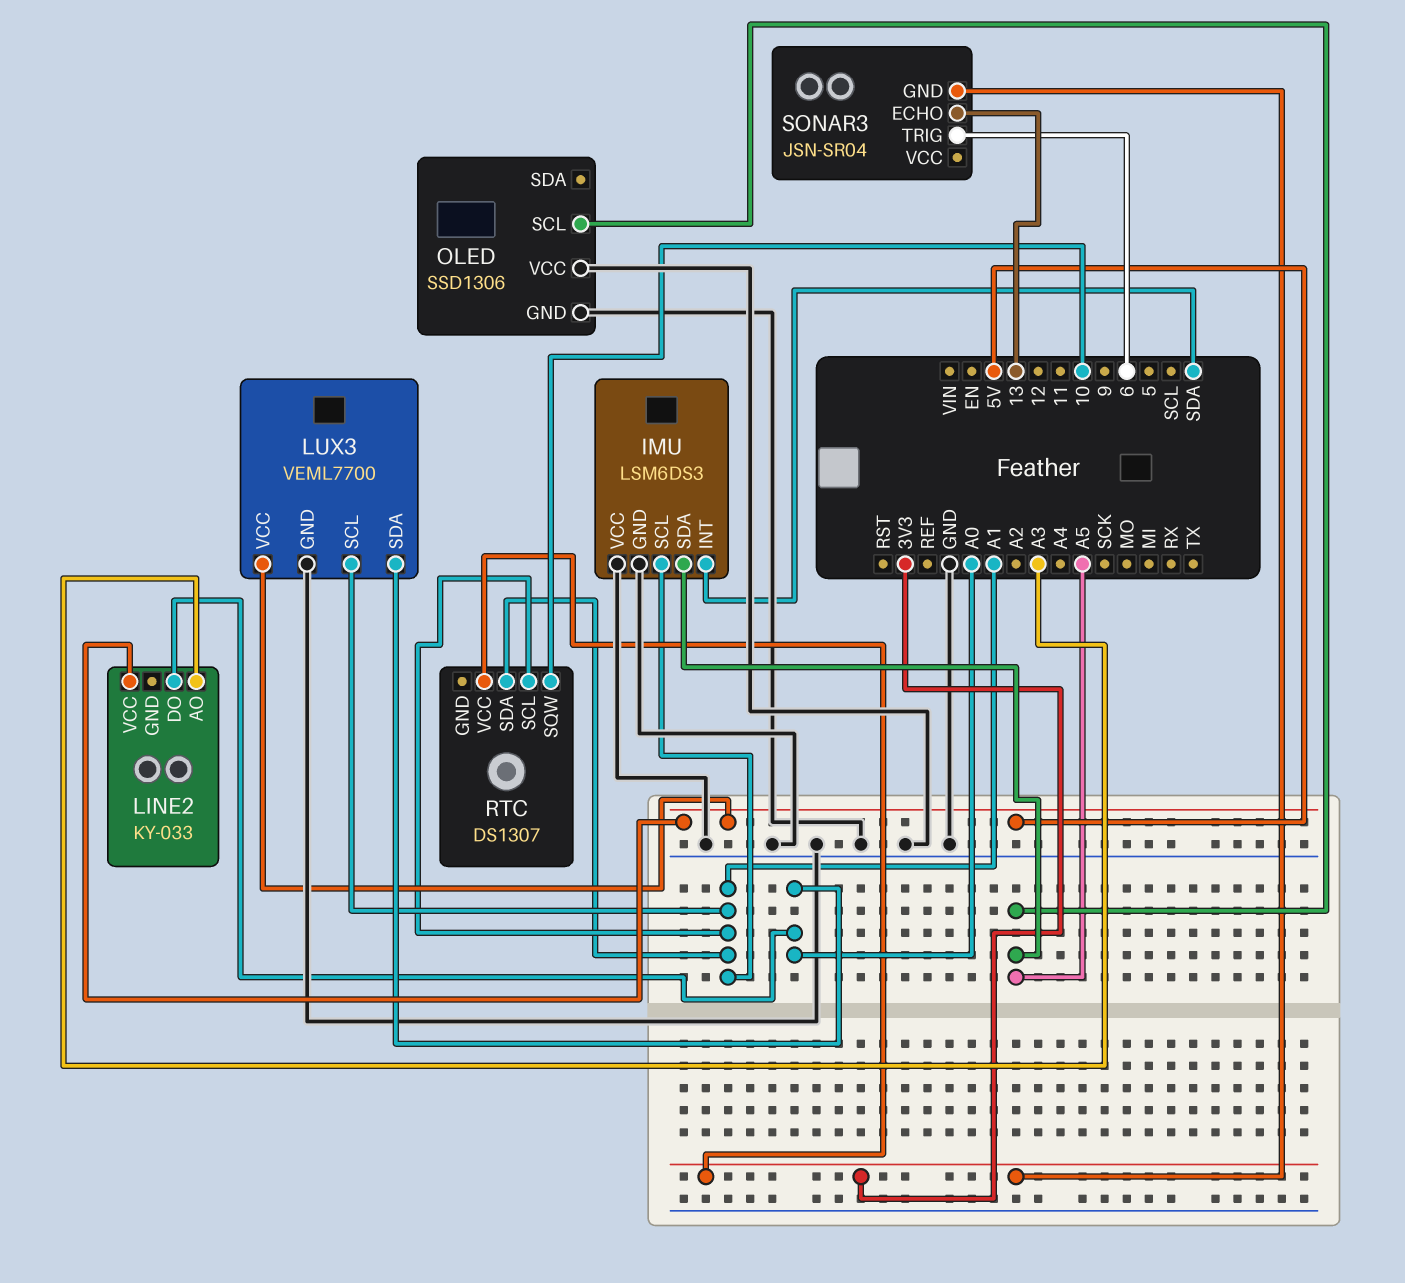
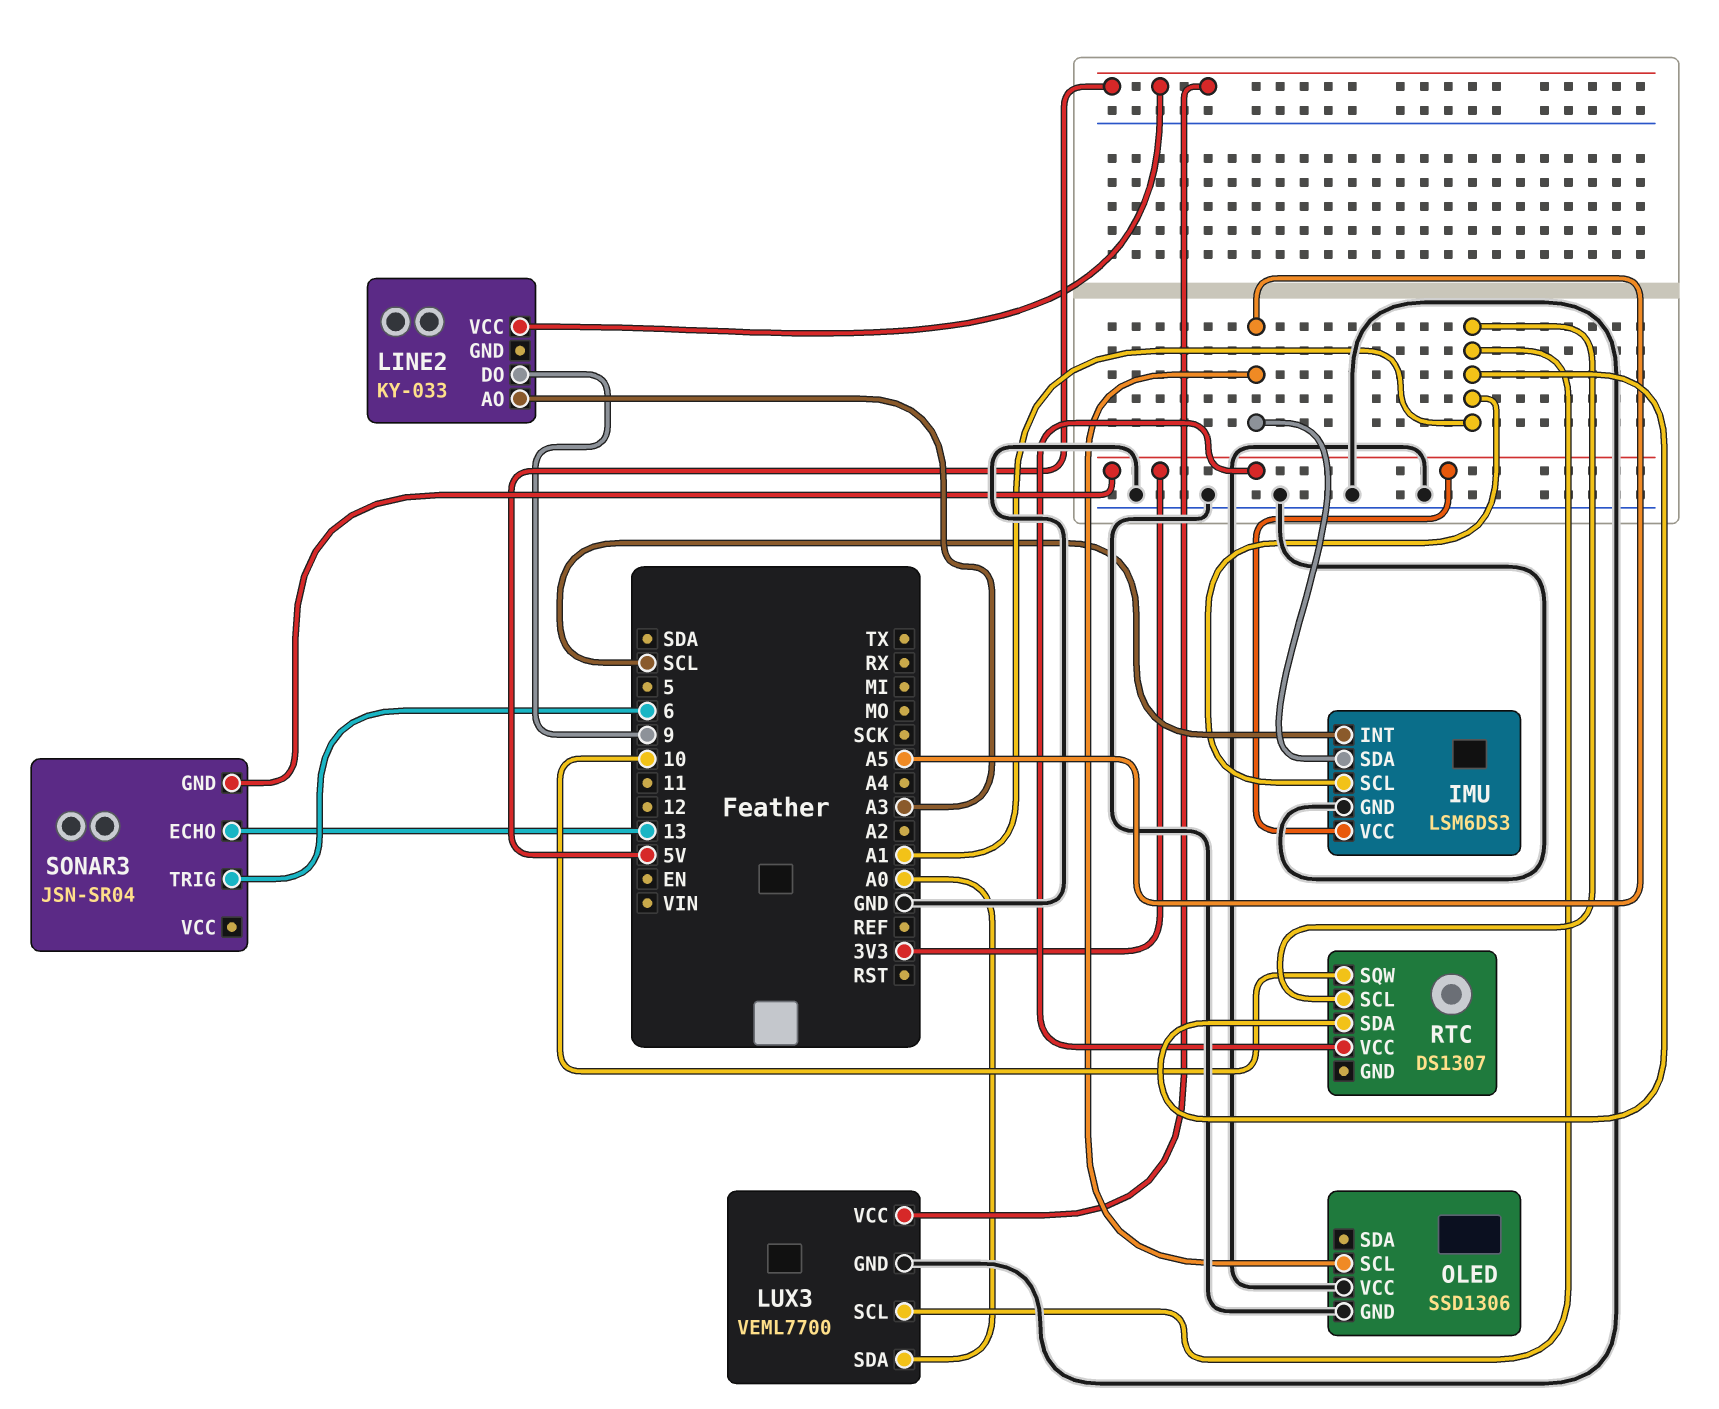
IMU pin INT: SDA -> SCL
IMU pin VCC: GND -> 3V3
LINE2 pin DO: A0 -> 9

